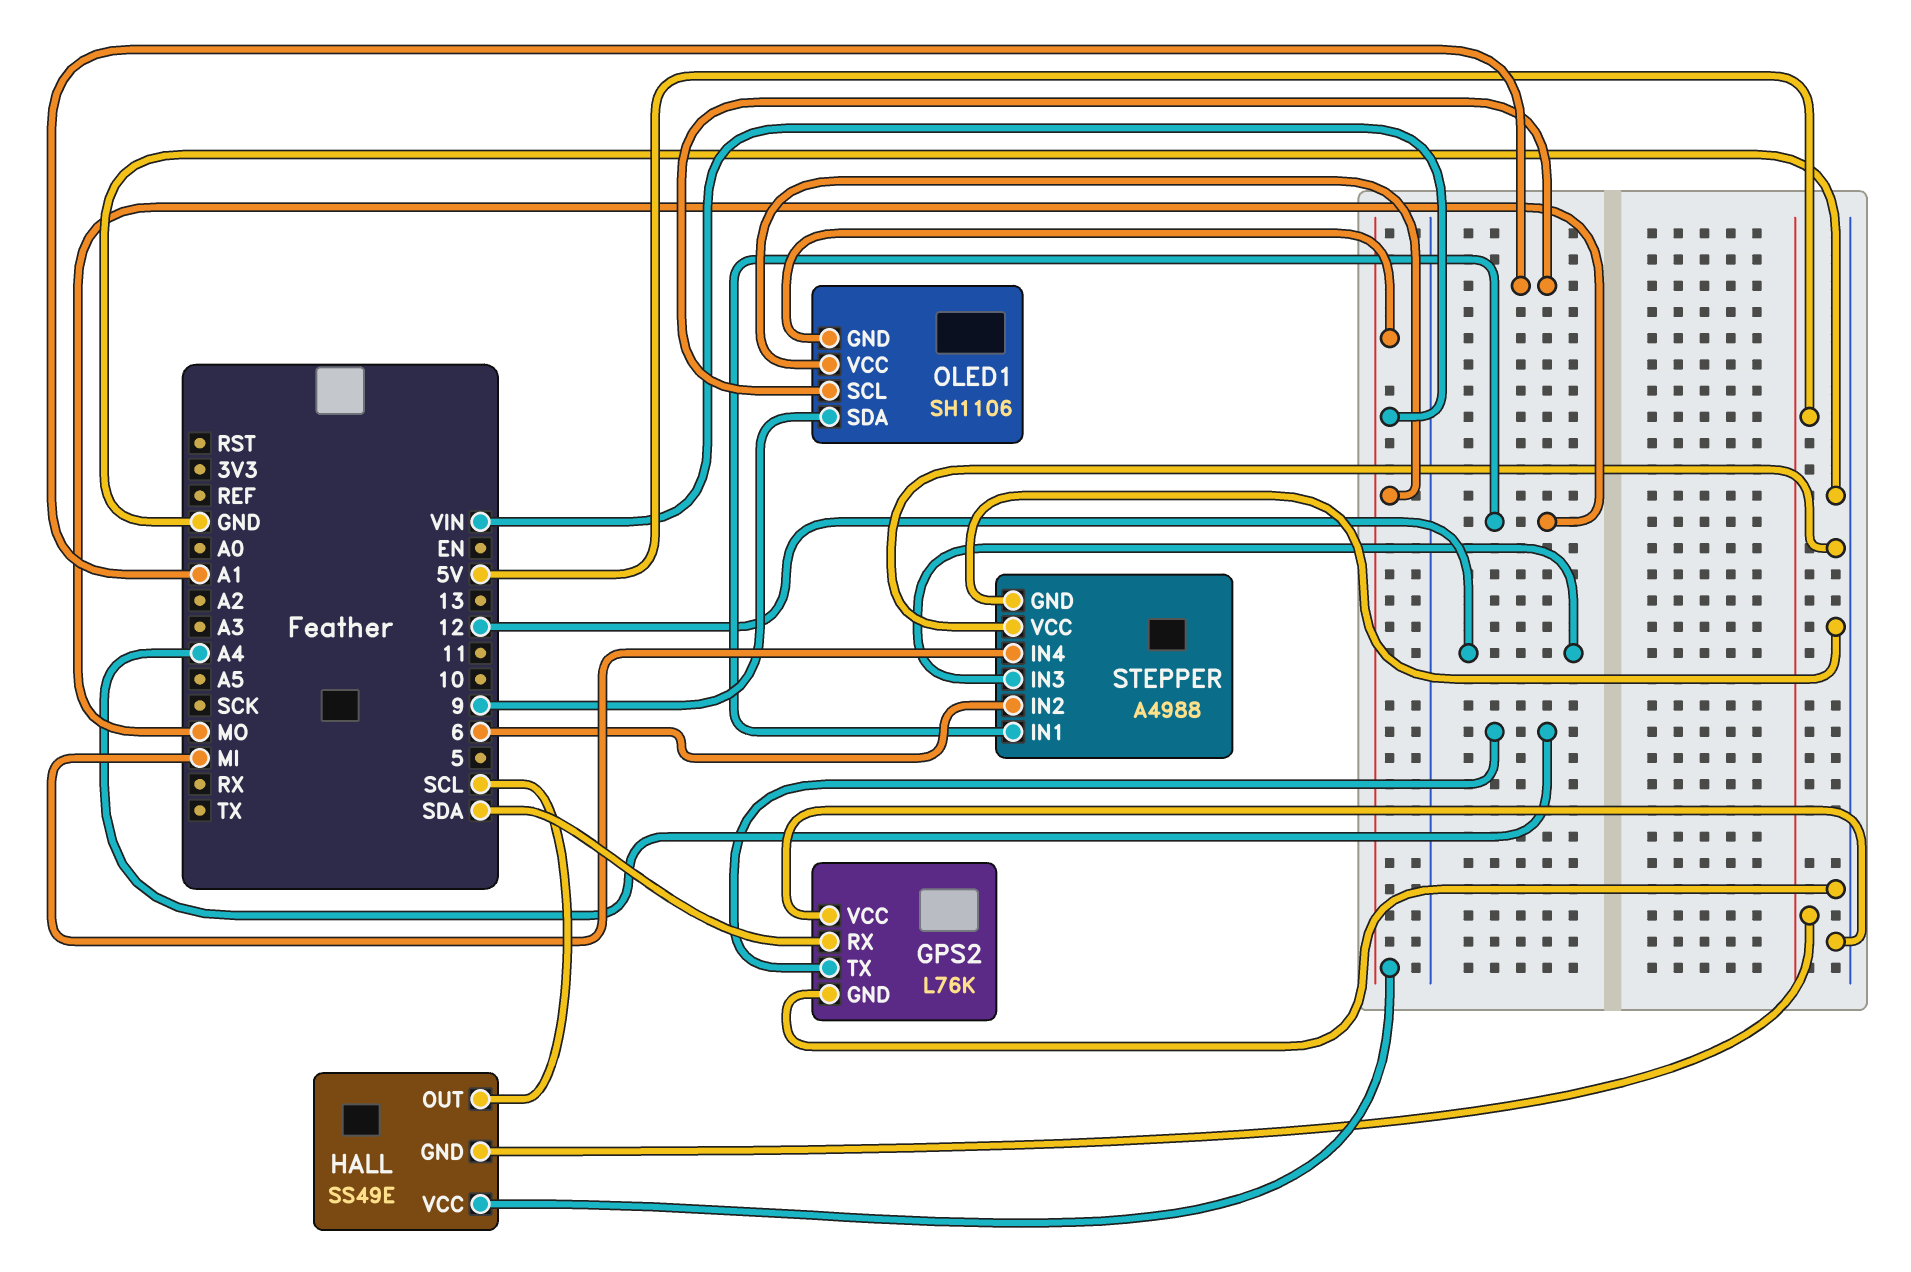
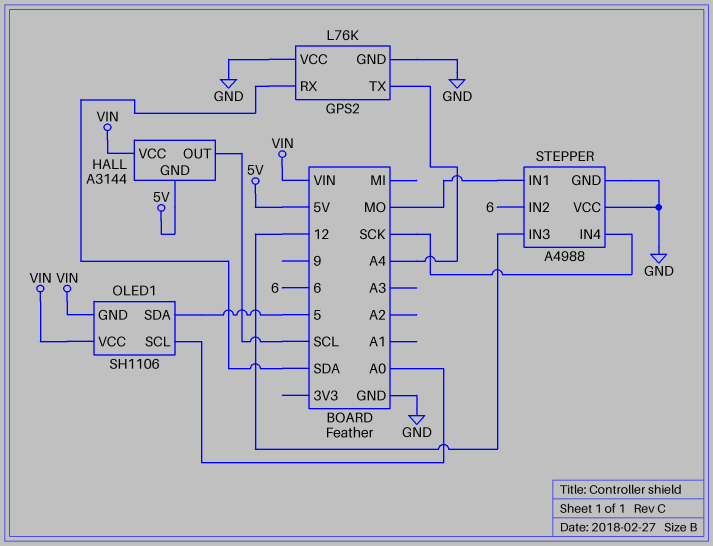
HALL: SS49E -> A3144
OLED1 pin SCL: A1 -> A0
OLED1 pin SDA: 9 -> 5
STEPPER pin IN4: MI -> SCK

